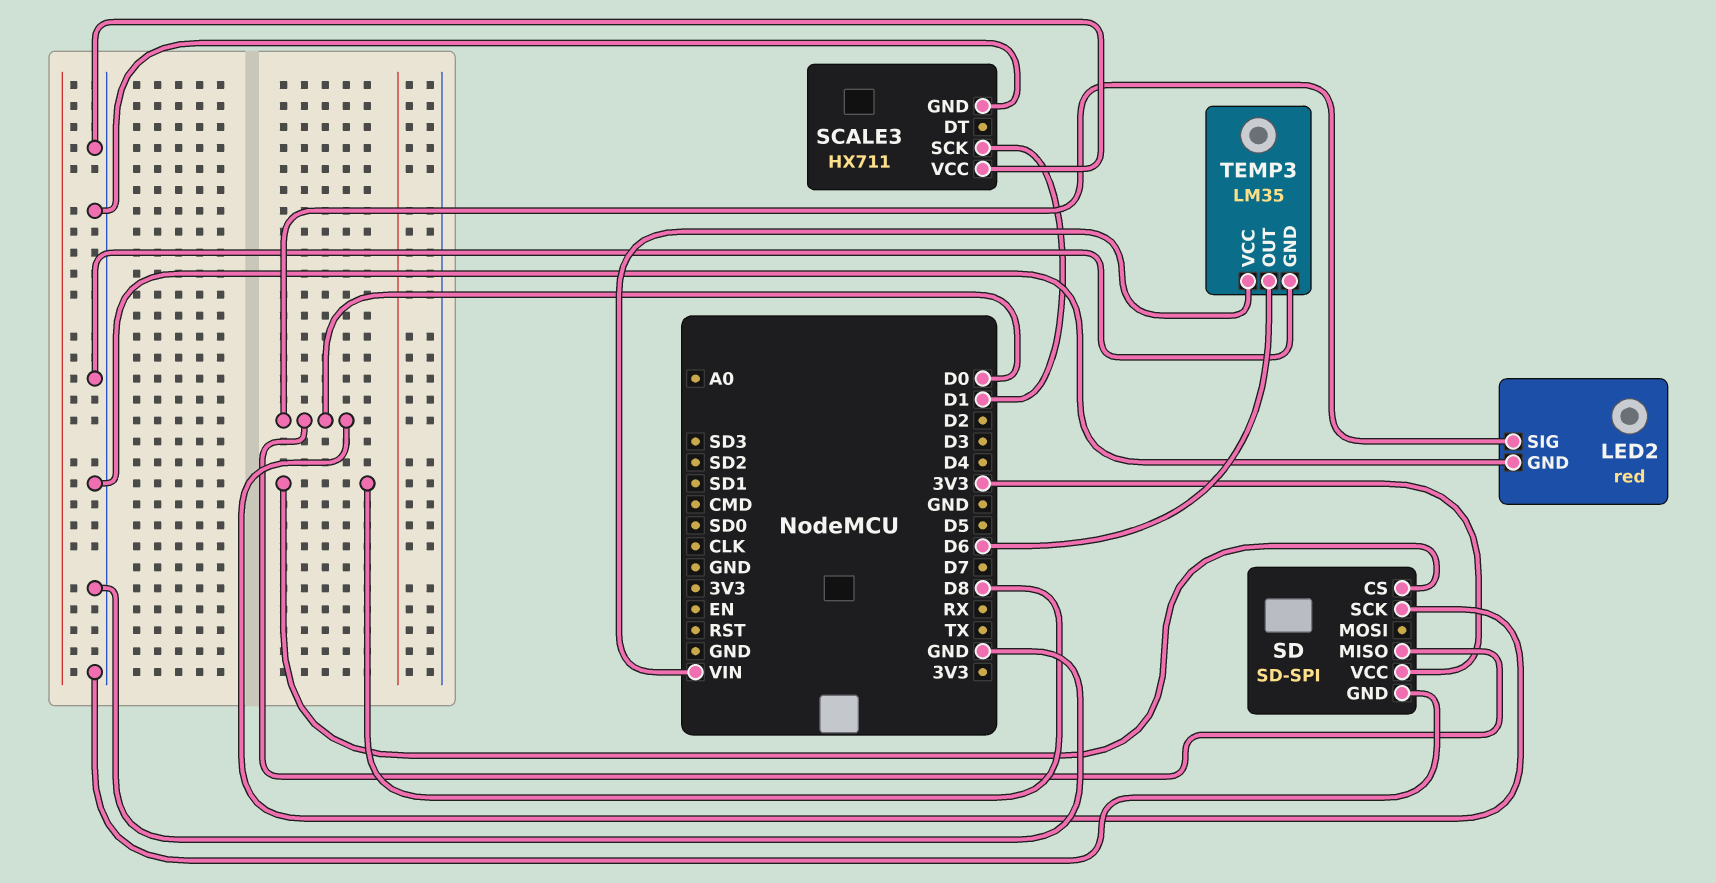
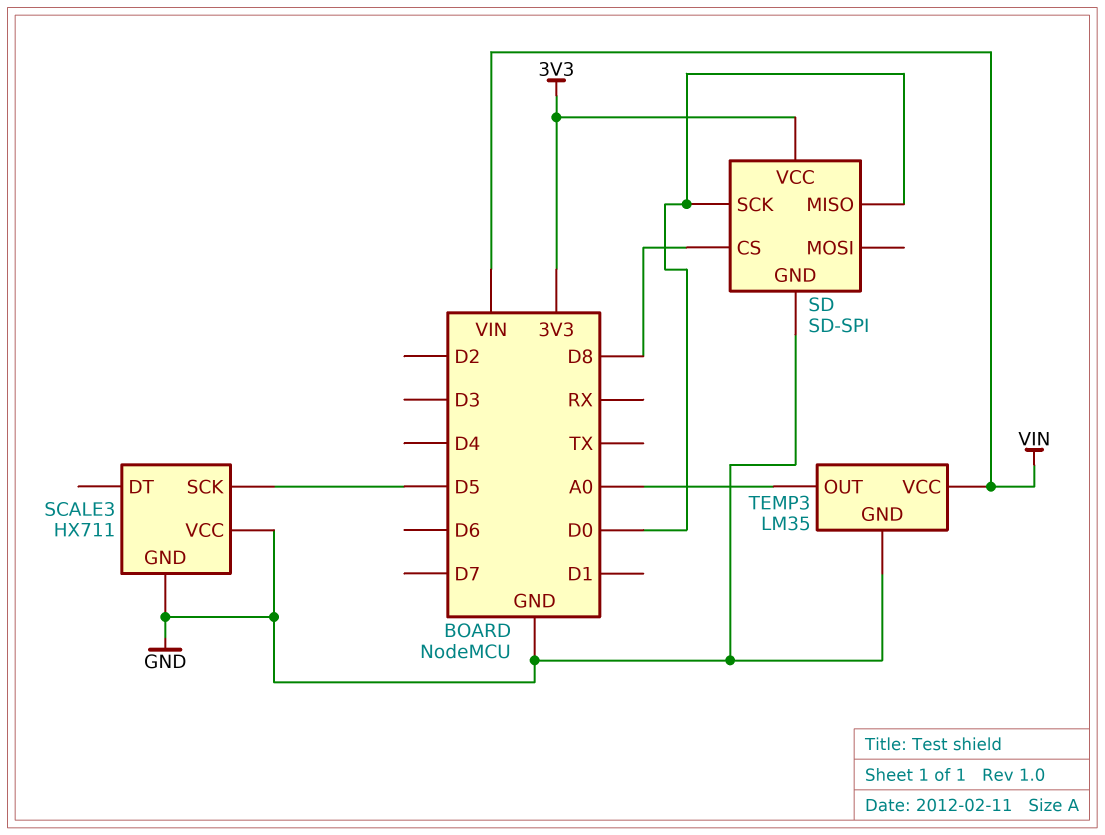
LED2: red -> none
LED2 pin GND: GND -> none
LED2 pin SIG: D0 -> none
SCALE3 pin SCK: D1 -> D5
TEMP3 pin OUT: D6 -> A0

